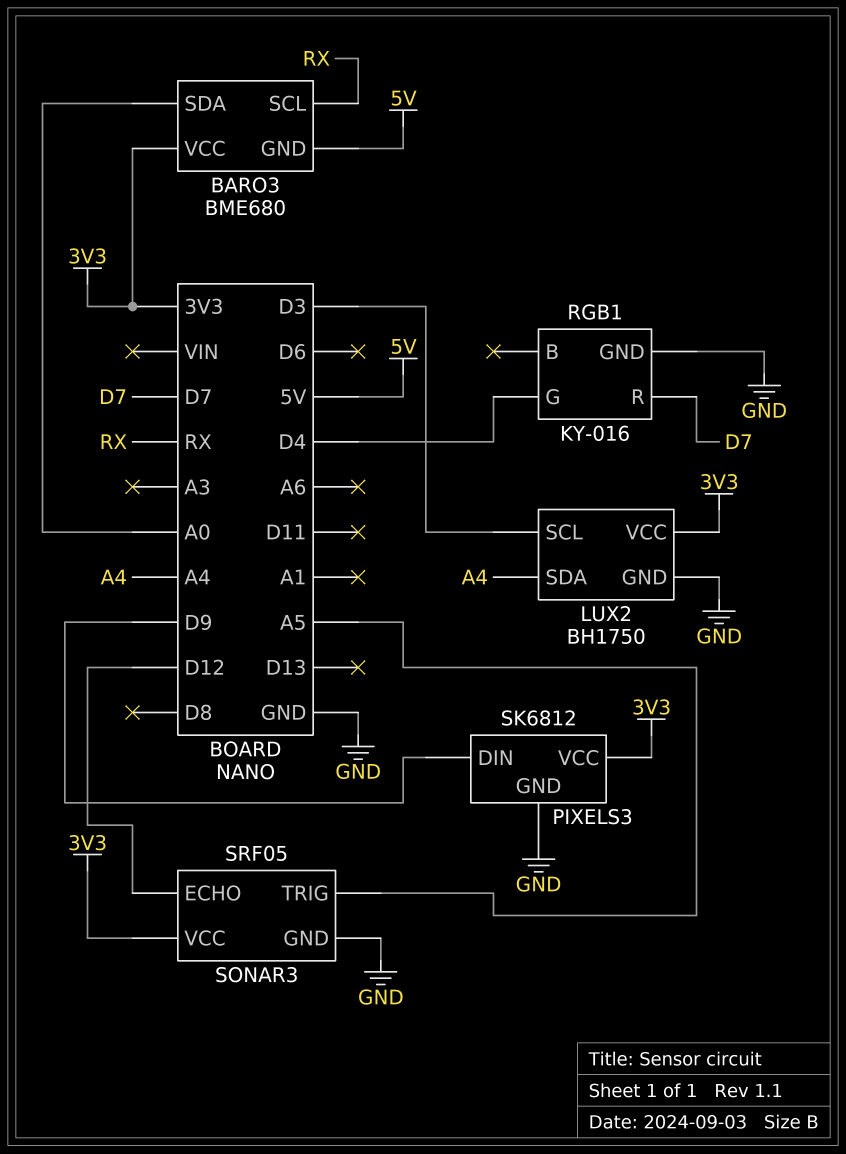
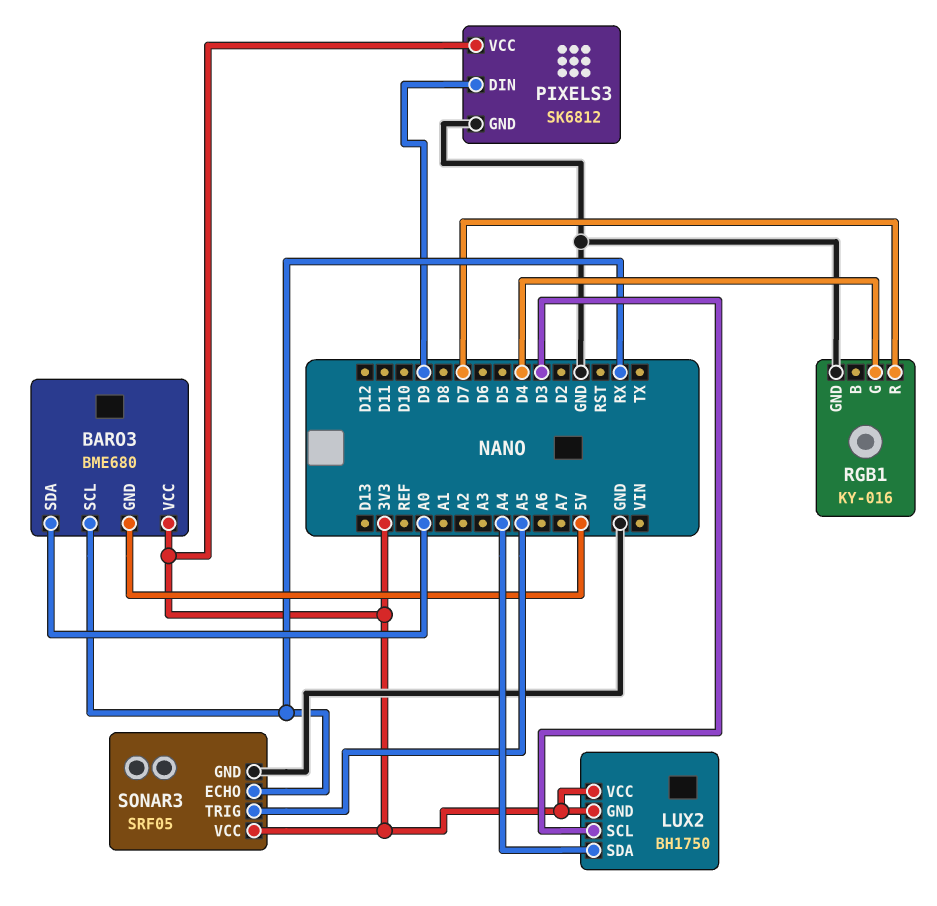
LUX2 pin GND: GND -> 3V3
SONAR3 pin ECHO: D12 -> RX

